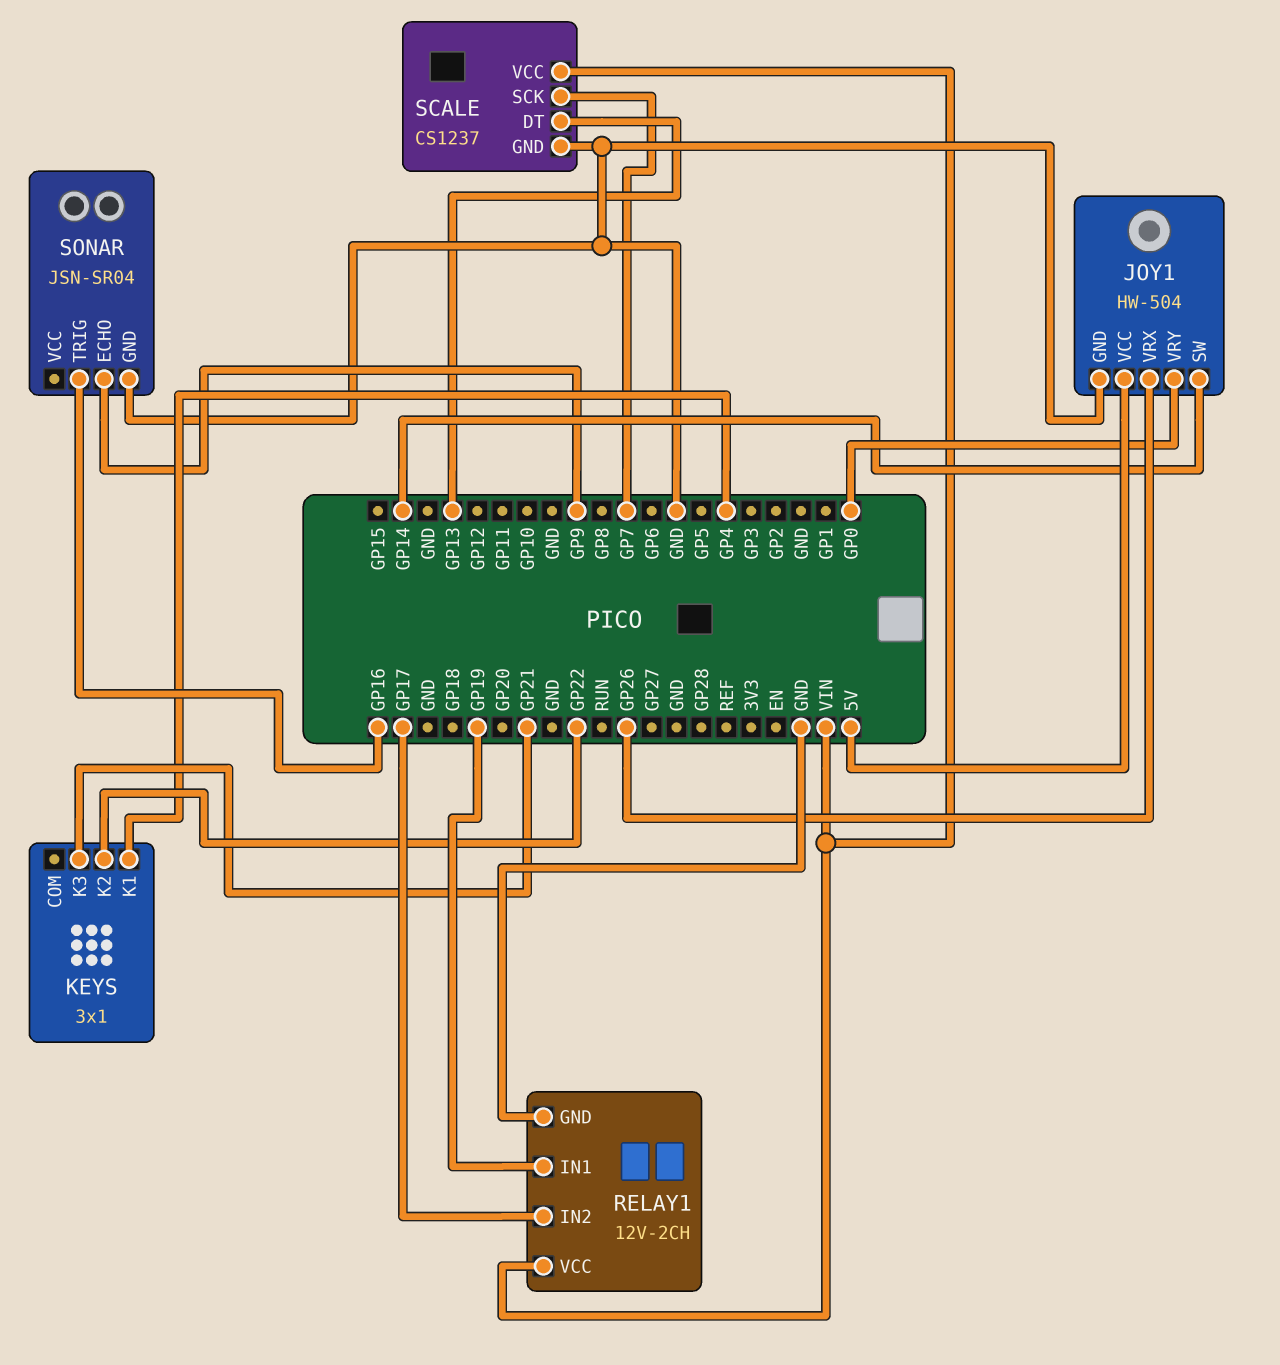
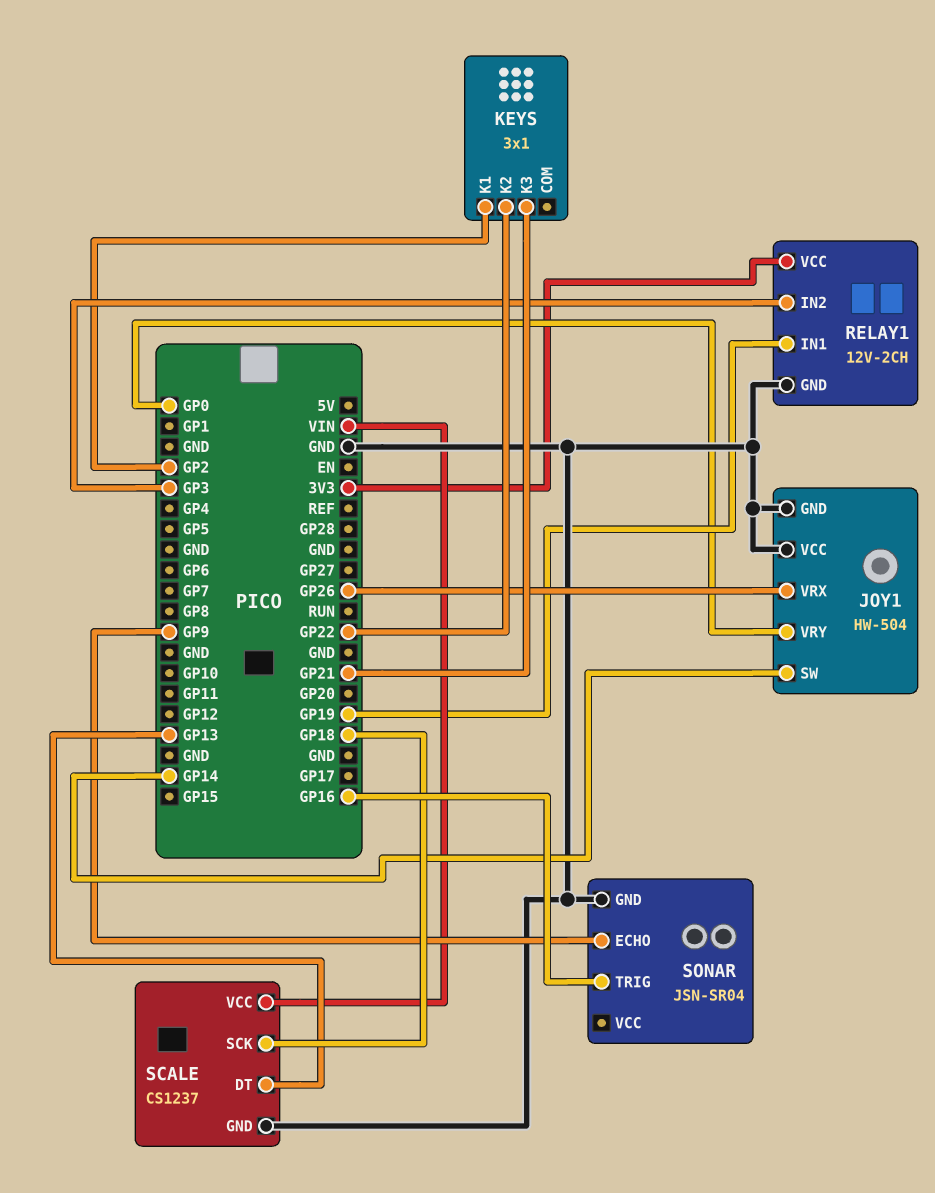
JOY1 pin VCC: 5V -> GND
KEYS pin K1: GP4 -> GP2
RELAY1 pin IN2: GP17 -> GP3
RELAY1 pin VCC: VIN -> 3V3
SCALE pin SCK: GP7 -> GP18

